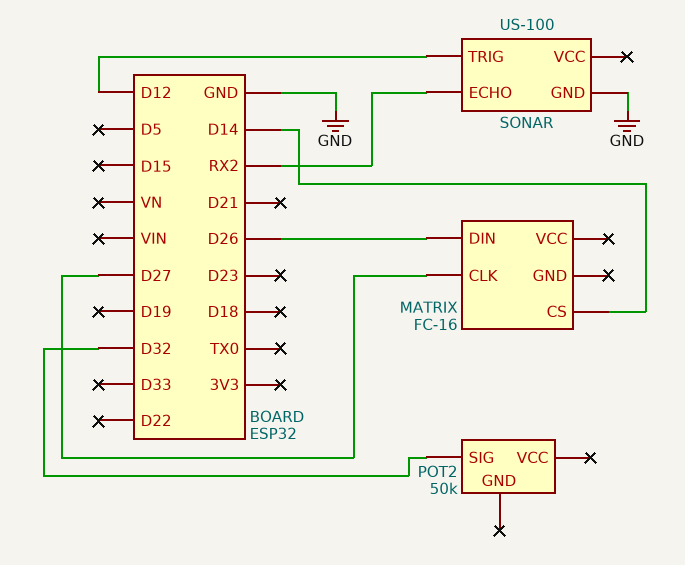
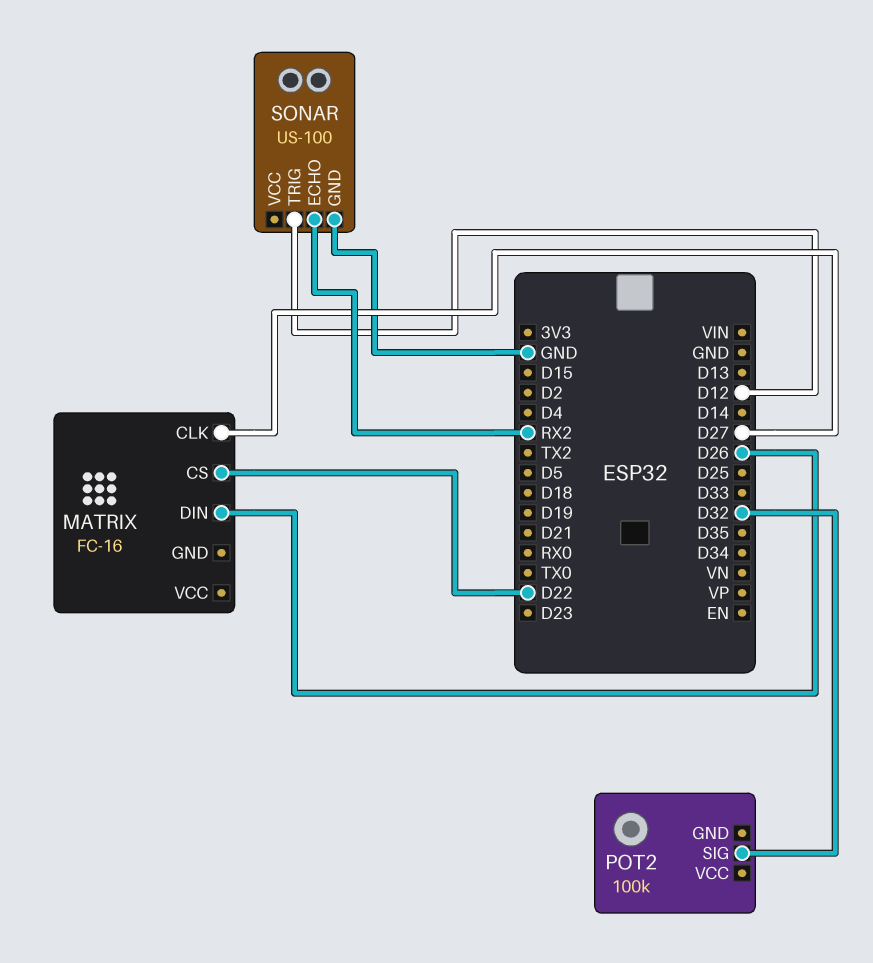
MATRIX pin CS: D14 -> D22
POT2: 50k -> 100k

